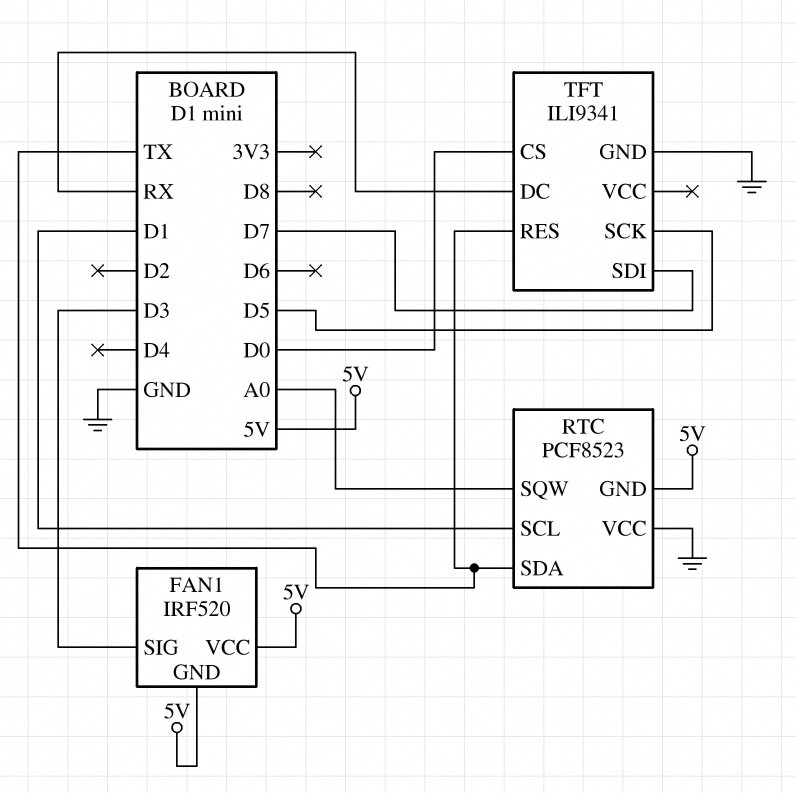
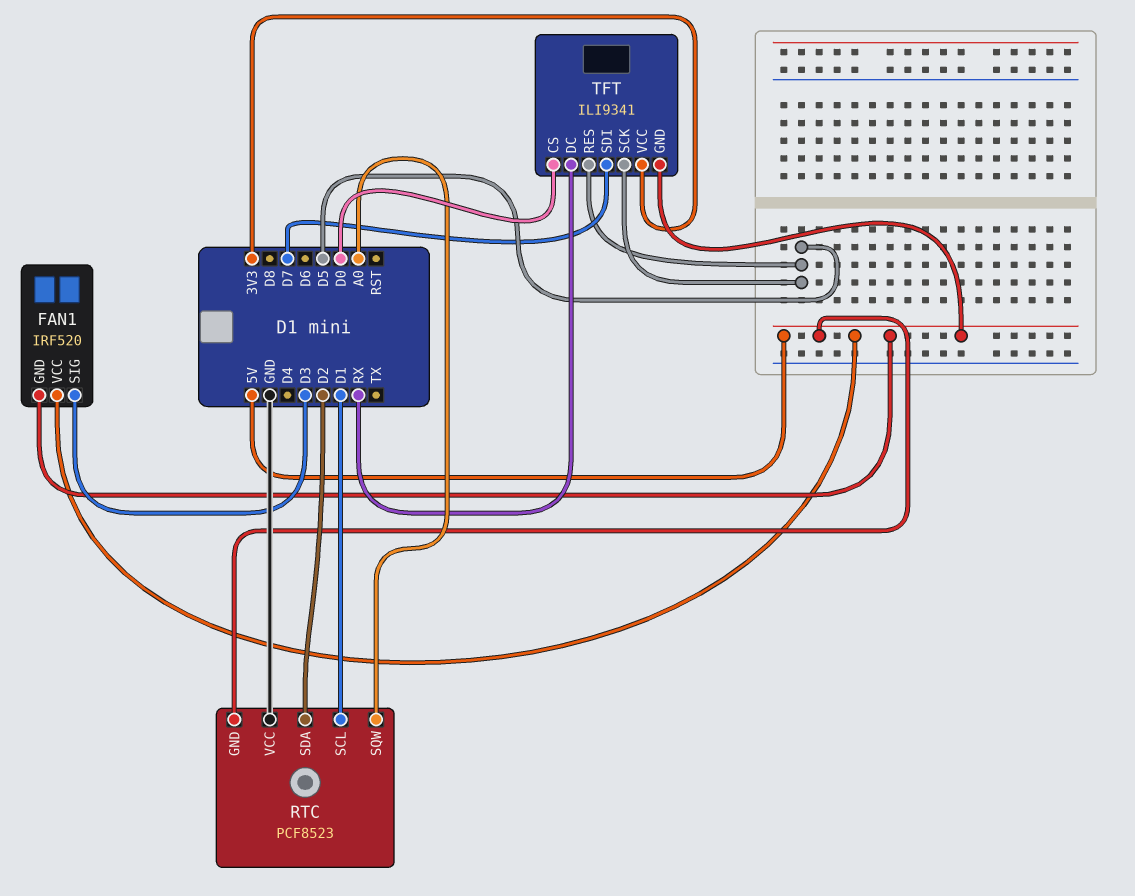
RTC pin SDA: TX -> D2
TFT pin GND: GND -> 5V
TFT pin RES: TX -> D5
TFT pin VCC: none -> 3V3

